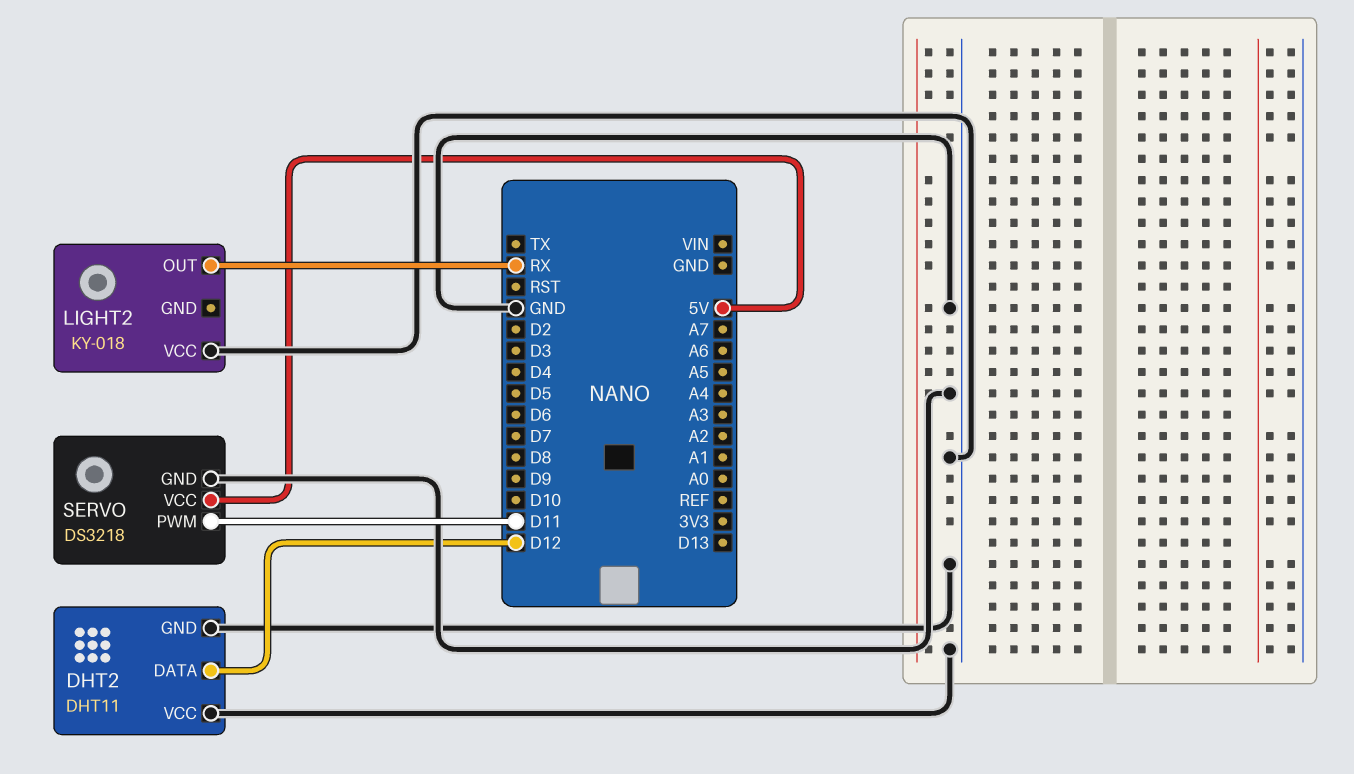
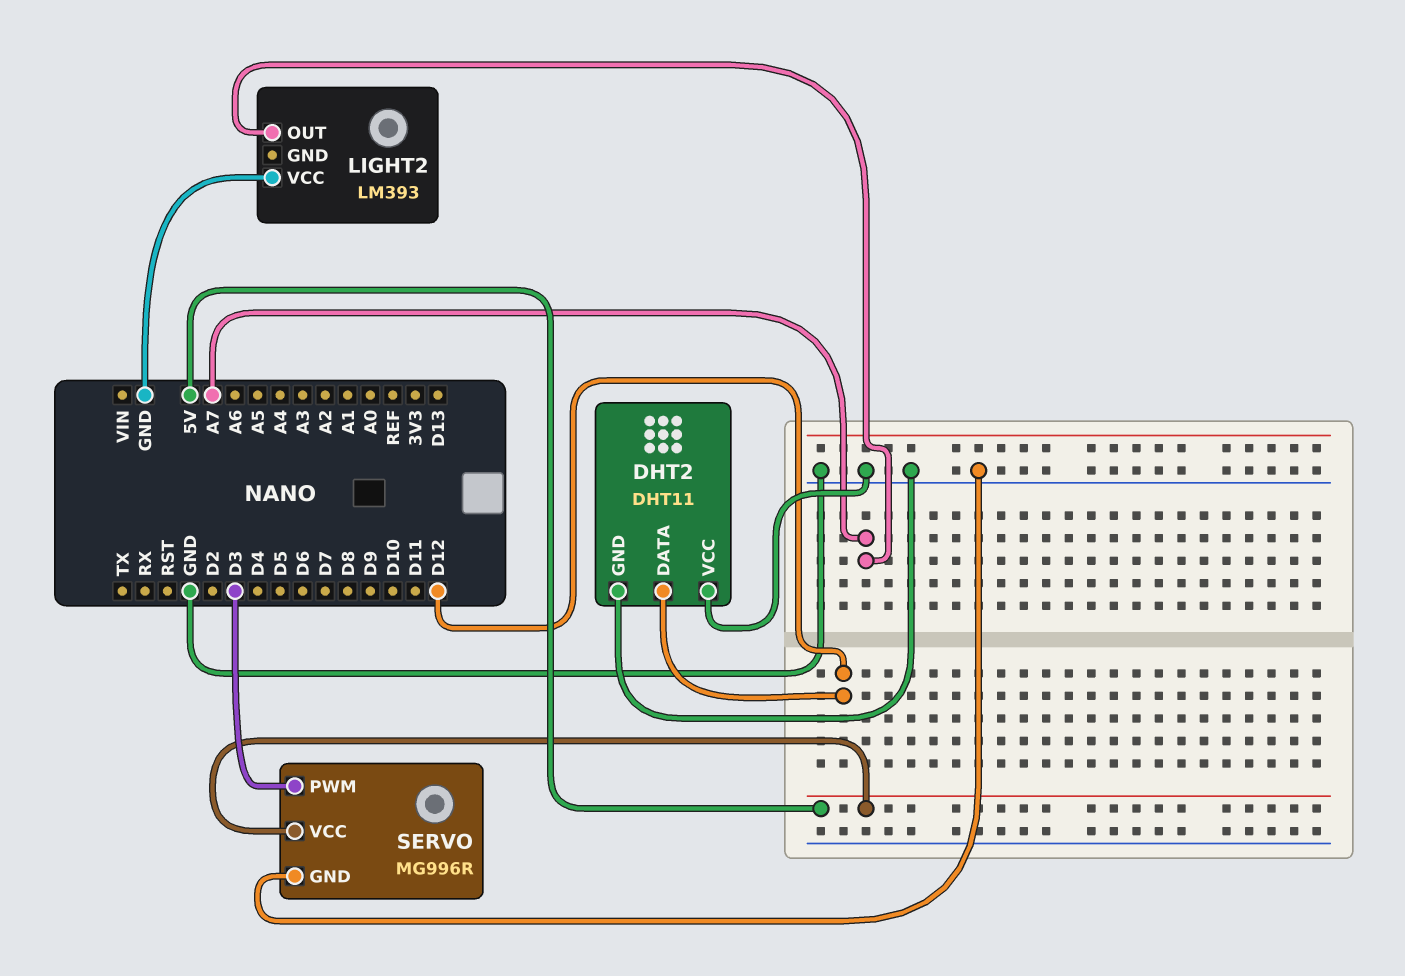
LIGHT2: KY-018 -> LM393
LIGHT2 pin OUT: RX -> A7
SERVO: DS3218 -> MG996R
SERVO pin PWM: D11 -> D3

